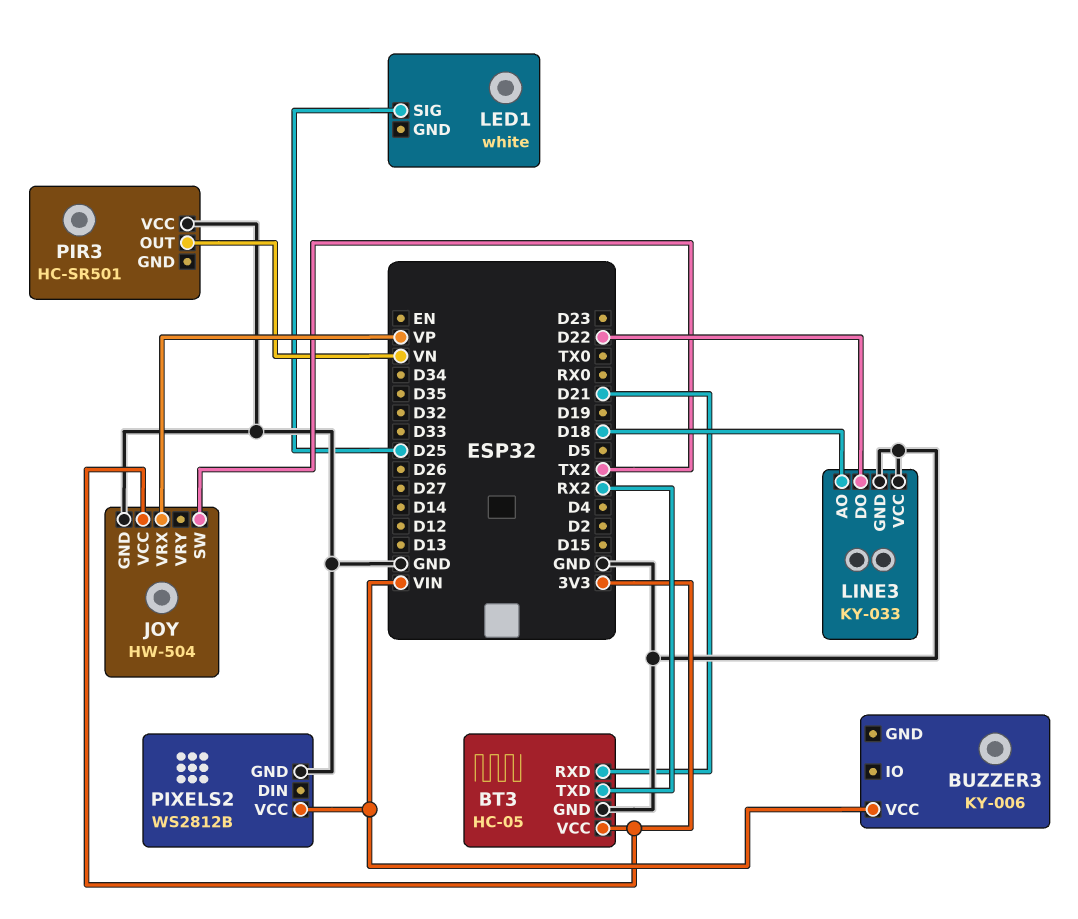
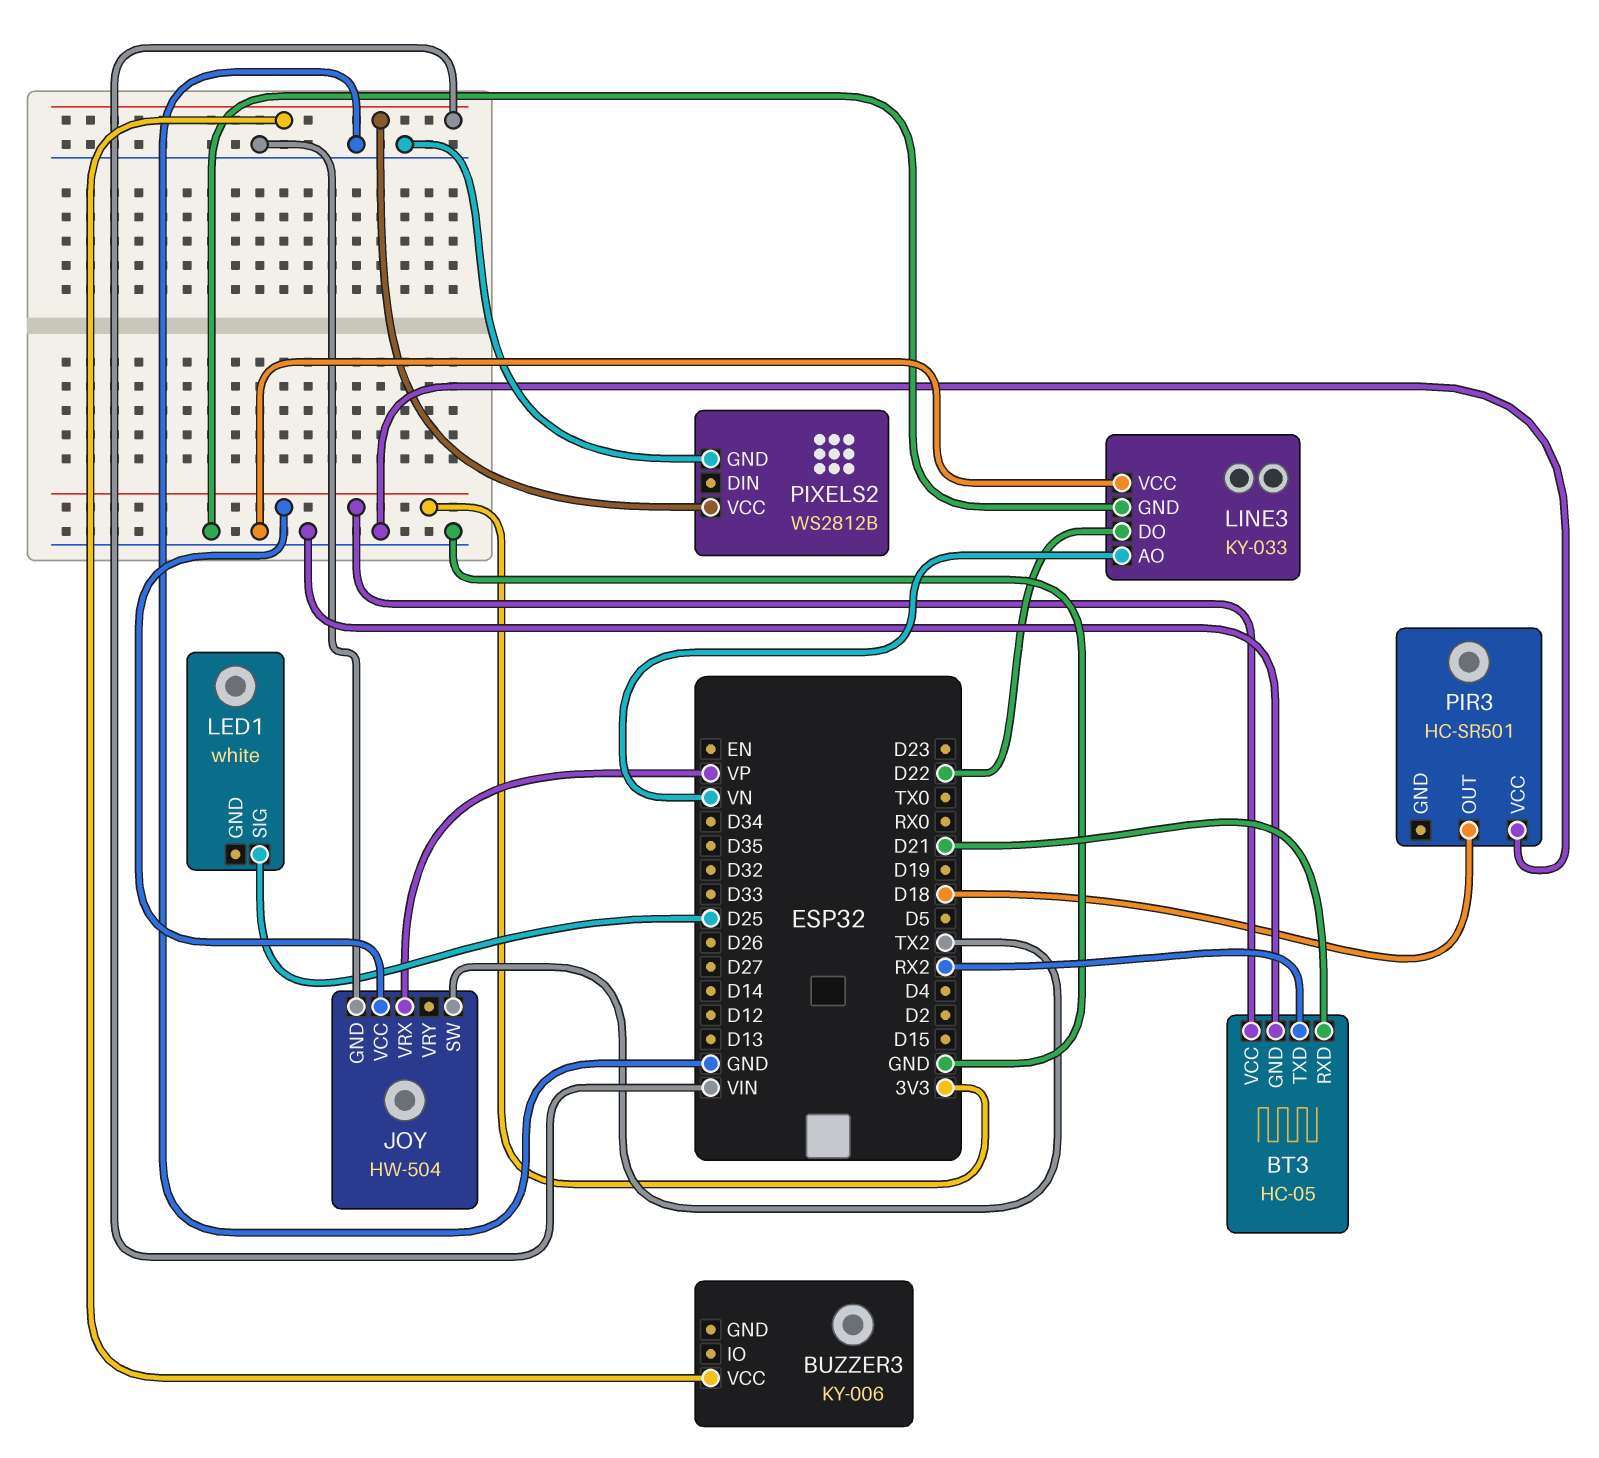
LINE3 pin AO: D18 -> VN
PIR3 pin OUT: VN -> D18

